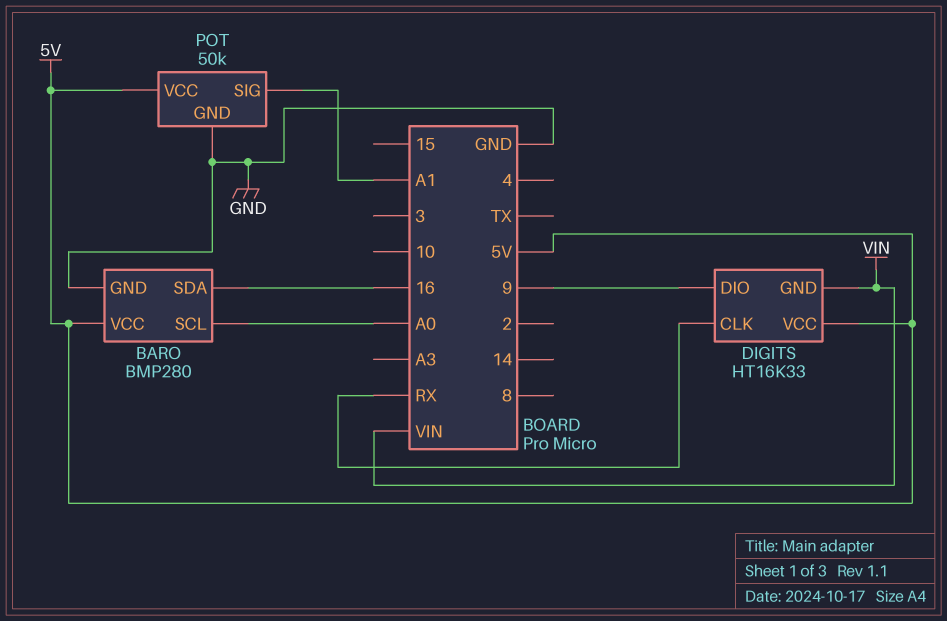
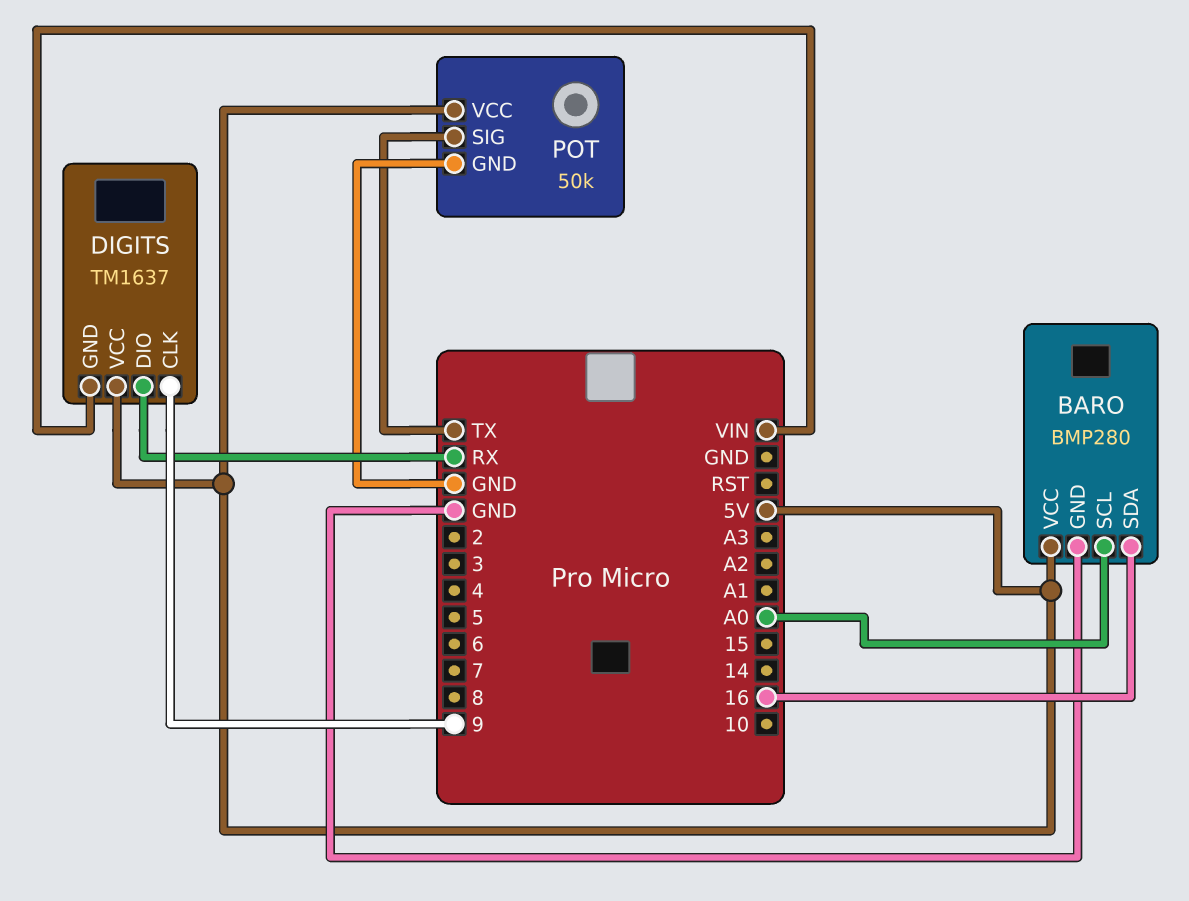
DIGITS: HT16K33 -> TM1637
DIGITS pin CLK: RX -> 9
DIGITS pin DIO: 9 -> RX
POT pin SIG: A1 -> TX

